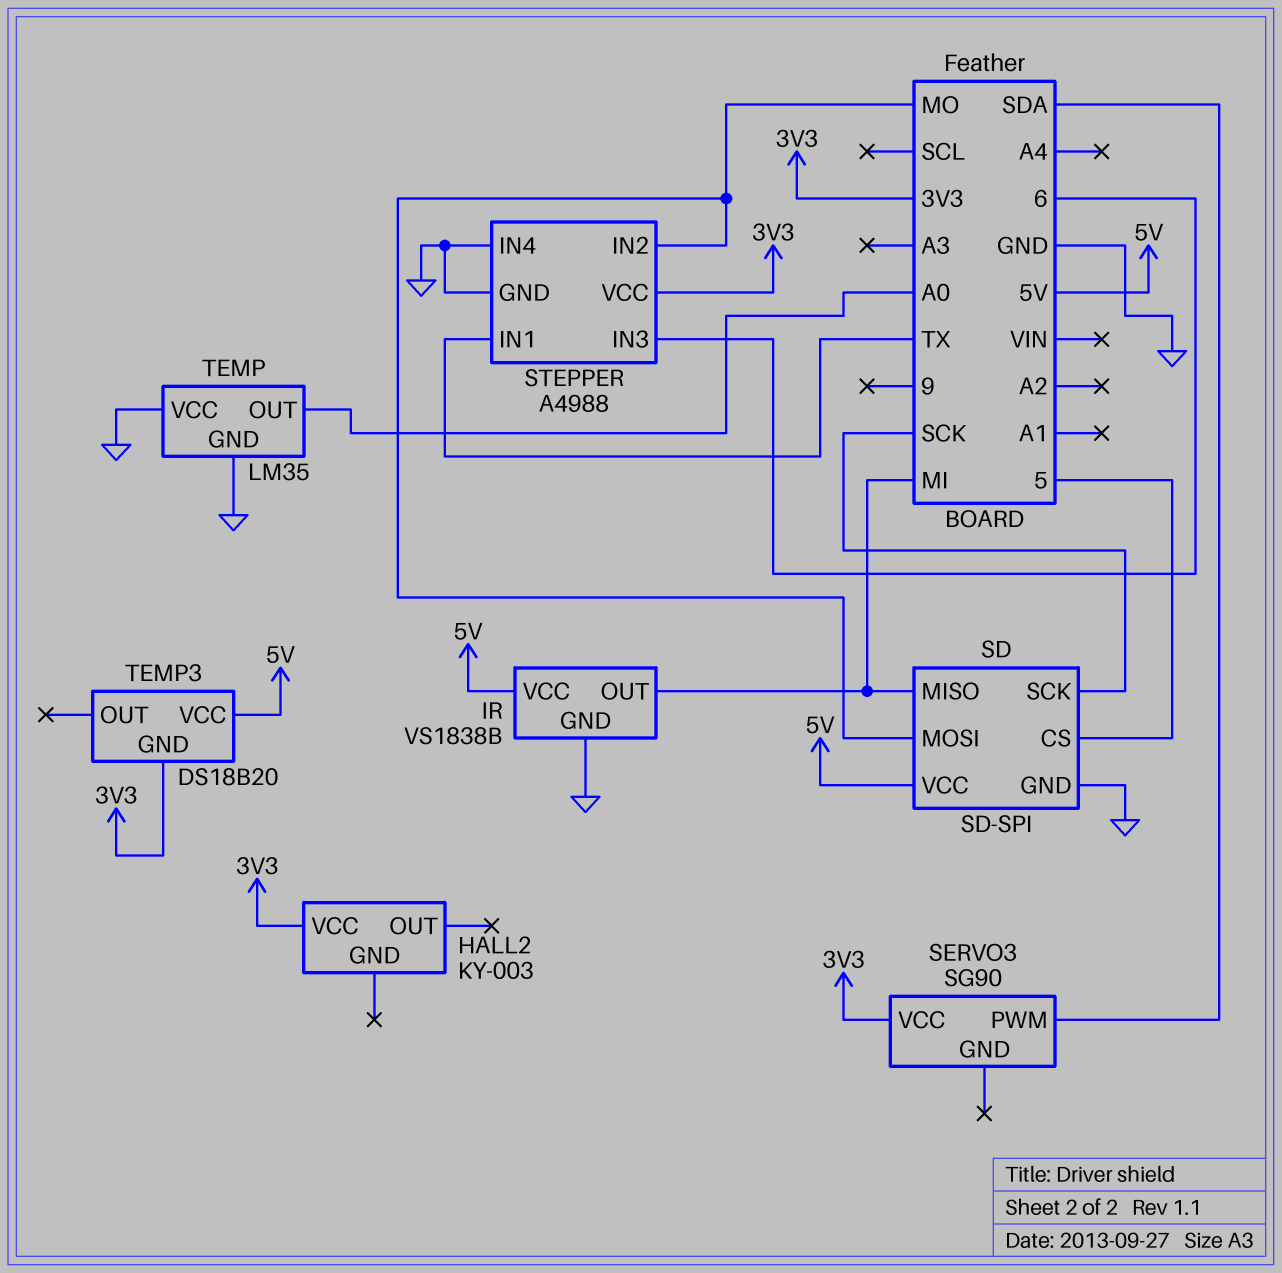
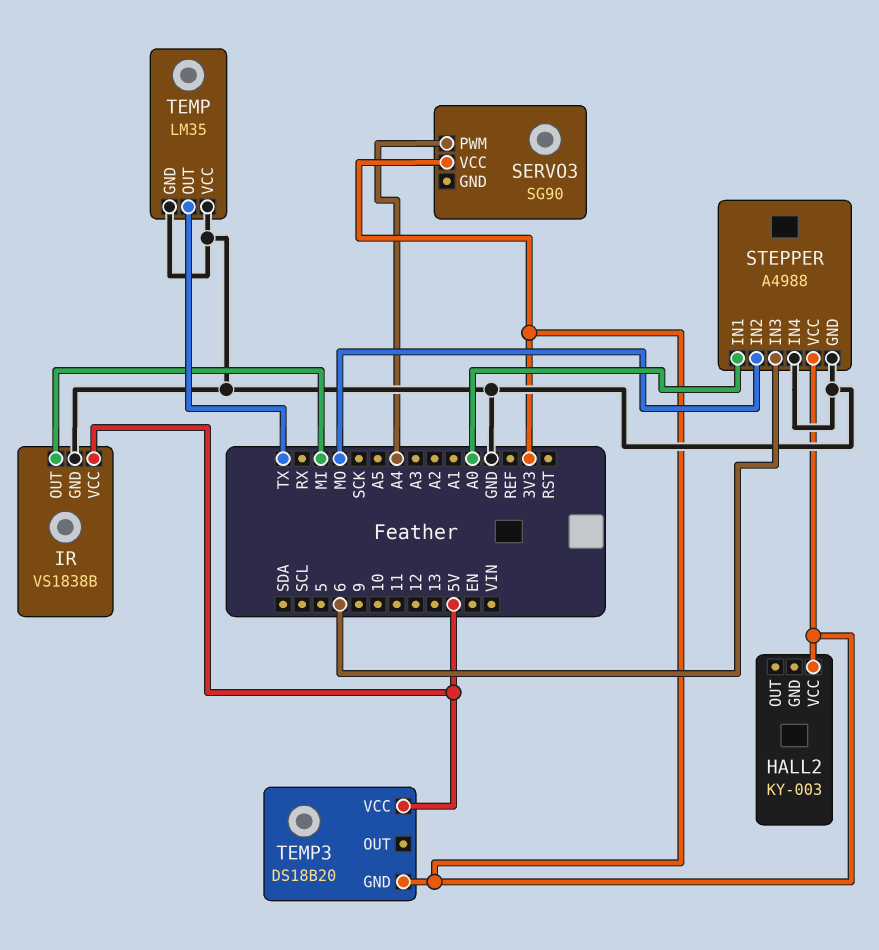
SD: SD-SPI -> none
SD pin CS: 5 -> none
SD pin GND: GND -> none
SD pin MISO: MI -> none
SD pin MOSI: MO -> none
SD pin SCK: SCK -> none
SD pin VCC: 5V -> none
SERVO3 pin PWM: SDA -> A4
STEPPER pin IN1: TX -> A0
TEMP pin OUT: A0 -> TX

